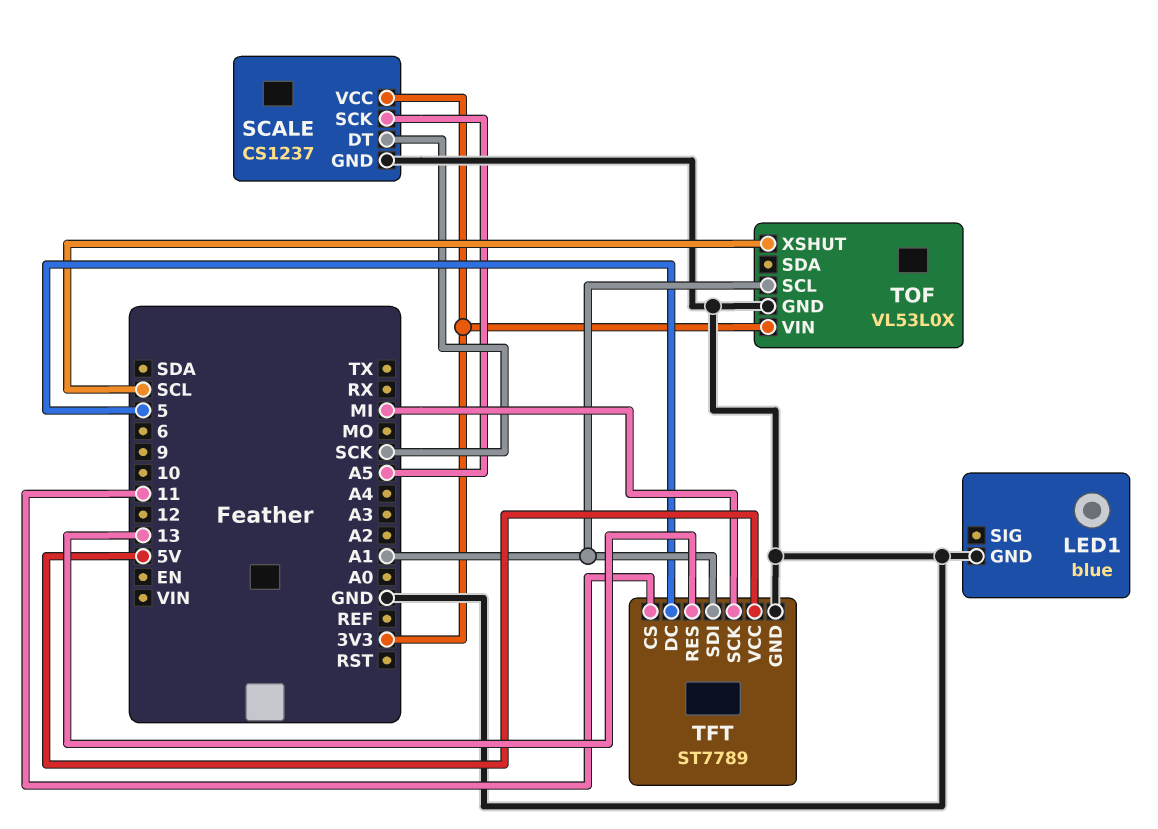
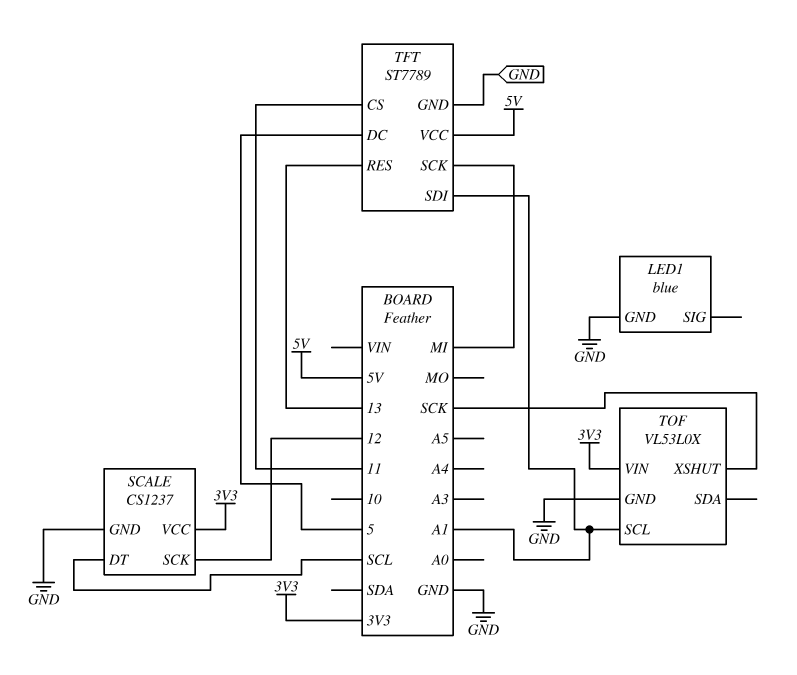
SCALE pin DT: SCK -> SCL
SCALE pin SCK: A5 -> 12
TOF pin XSHUT: SCL -> SCK

